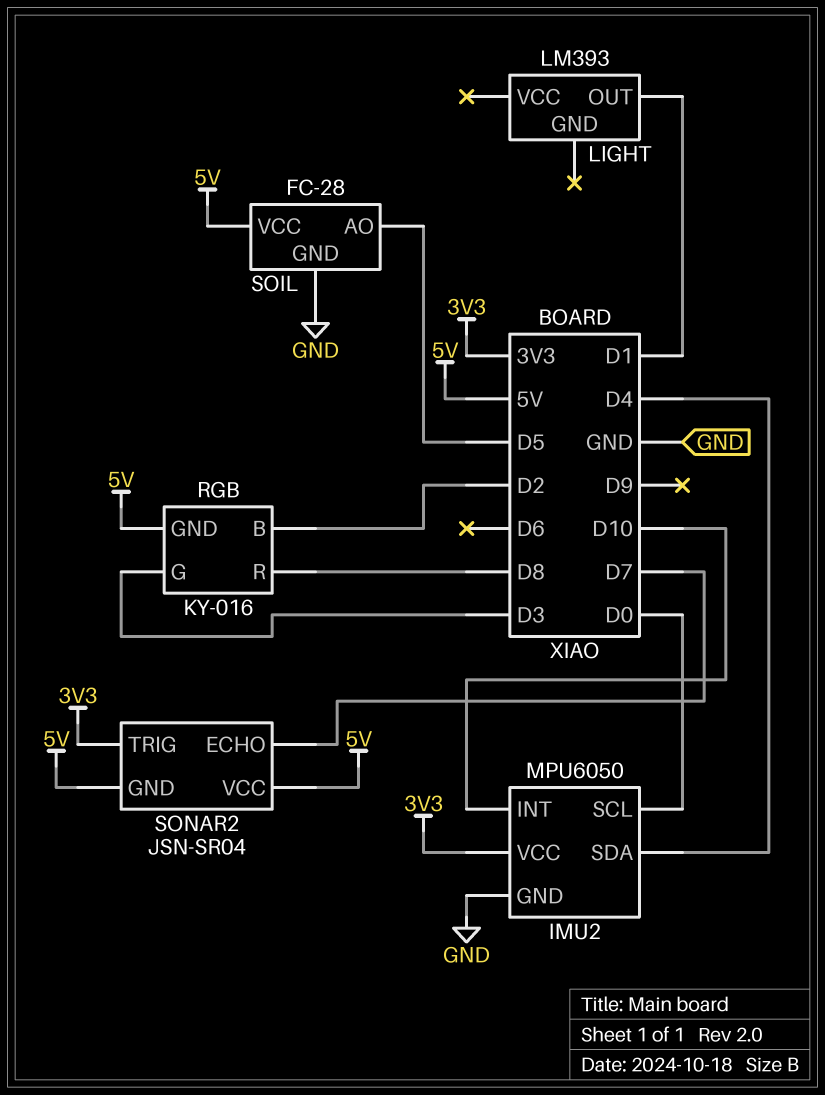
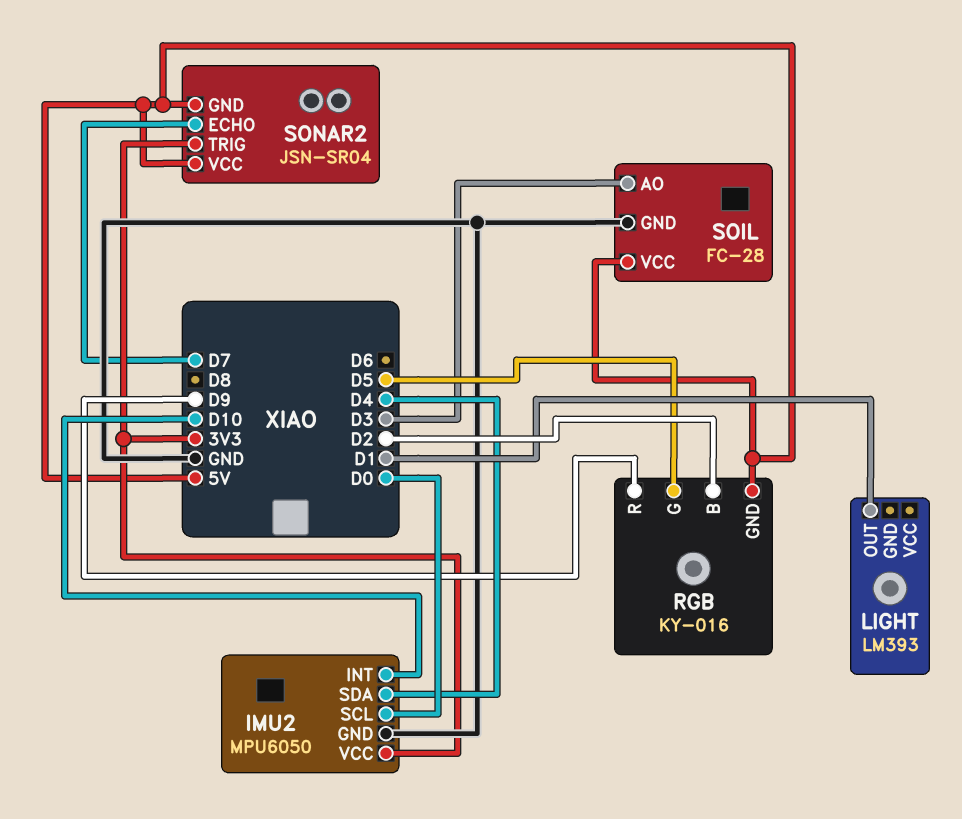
RGB pin G: D3 -> D5
RGB pin R: D8 -> D9
SOIL pin AO: D5 -> D3

